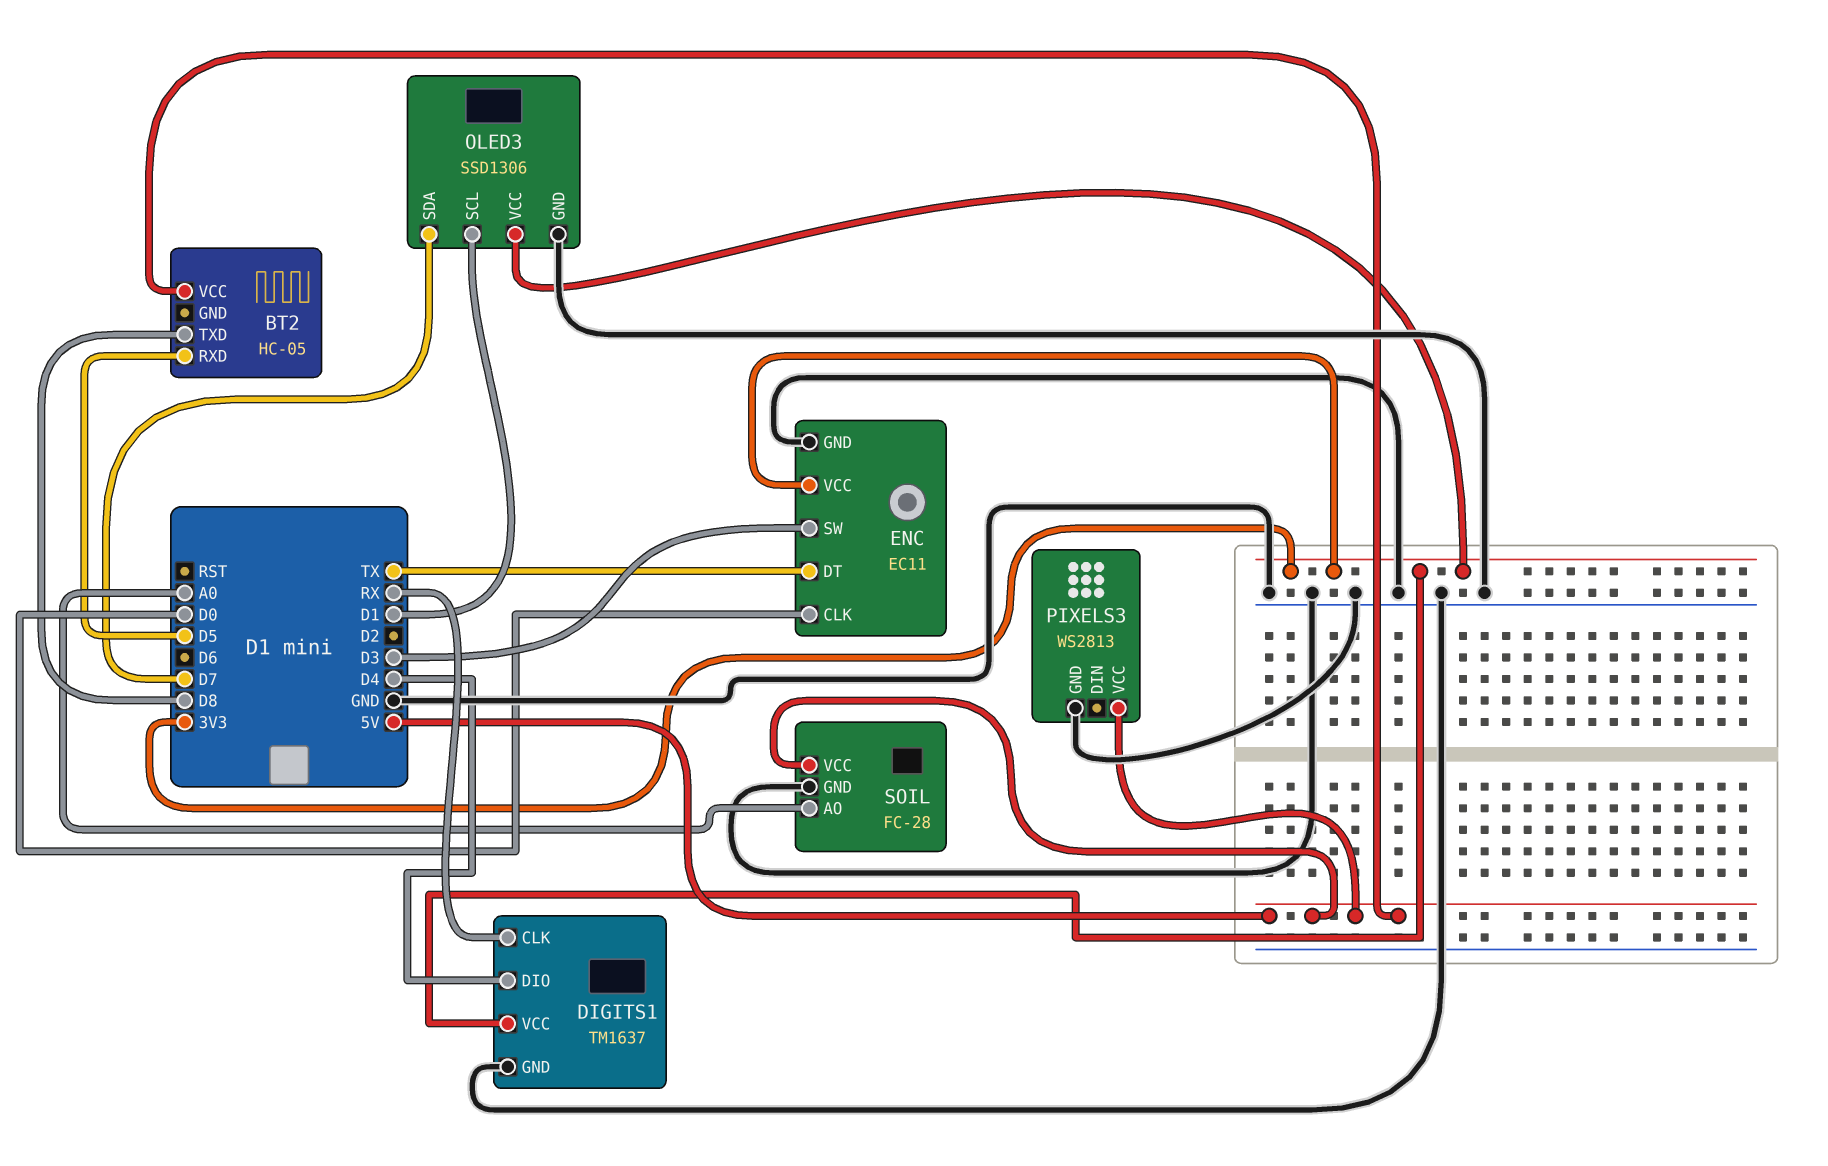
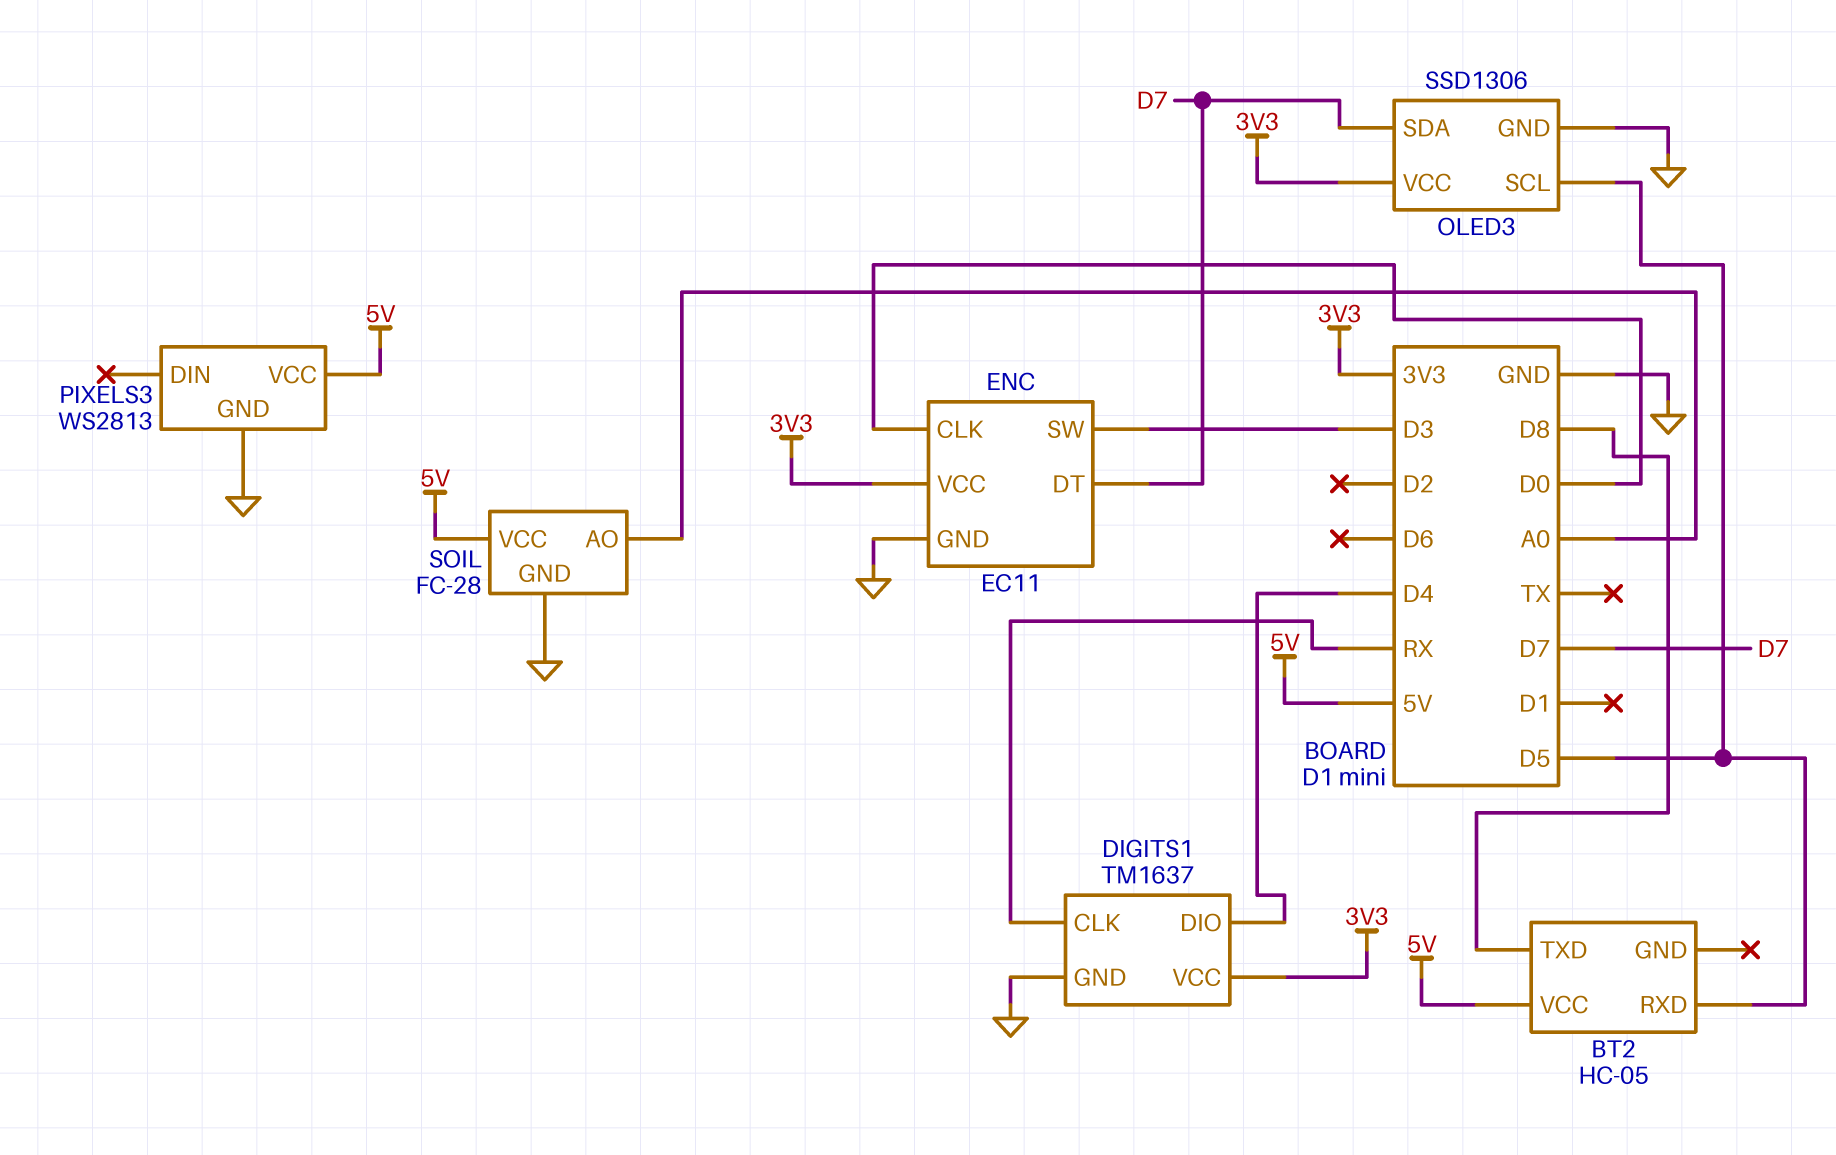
ENC pin DT: TX -> D7
OLED3 pin SCL: D1 -> D5

